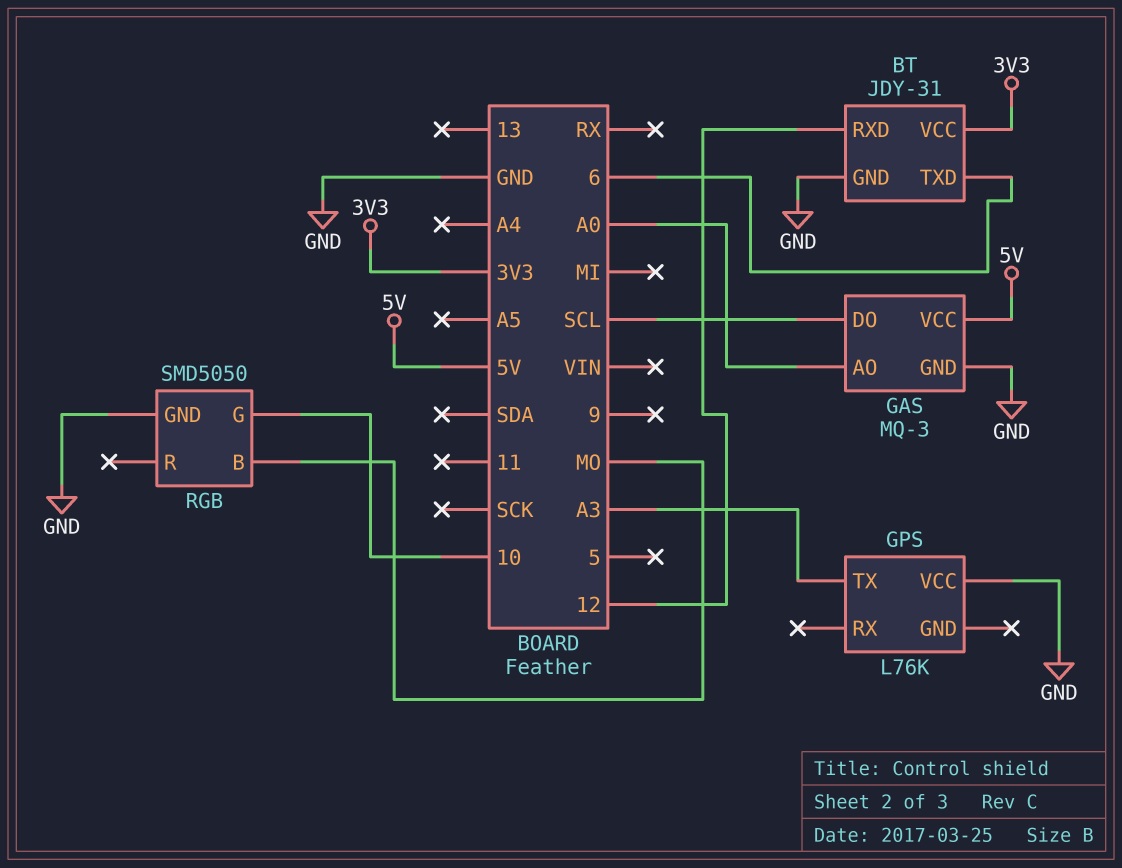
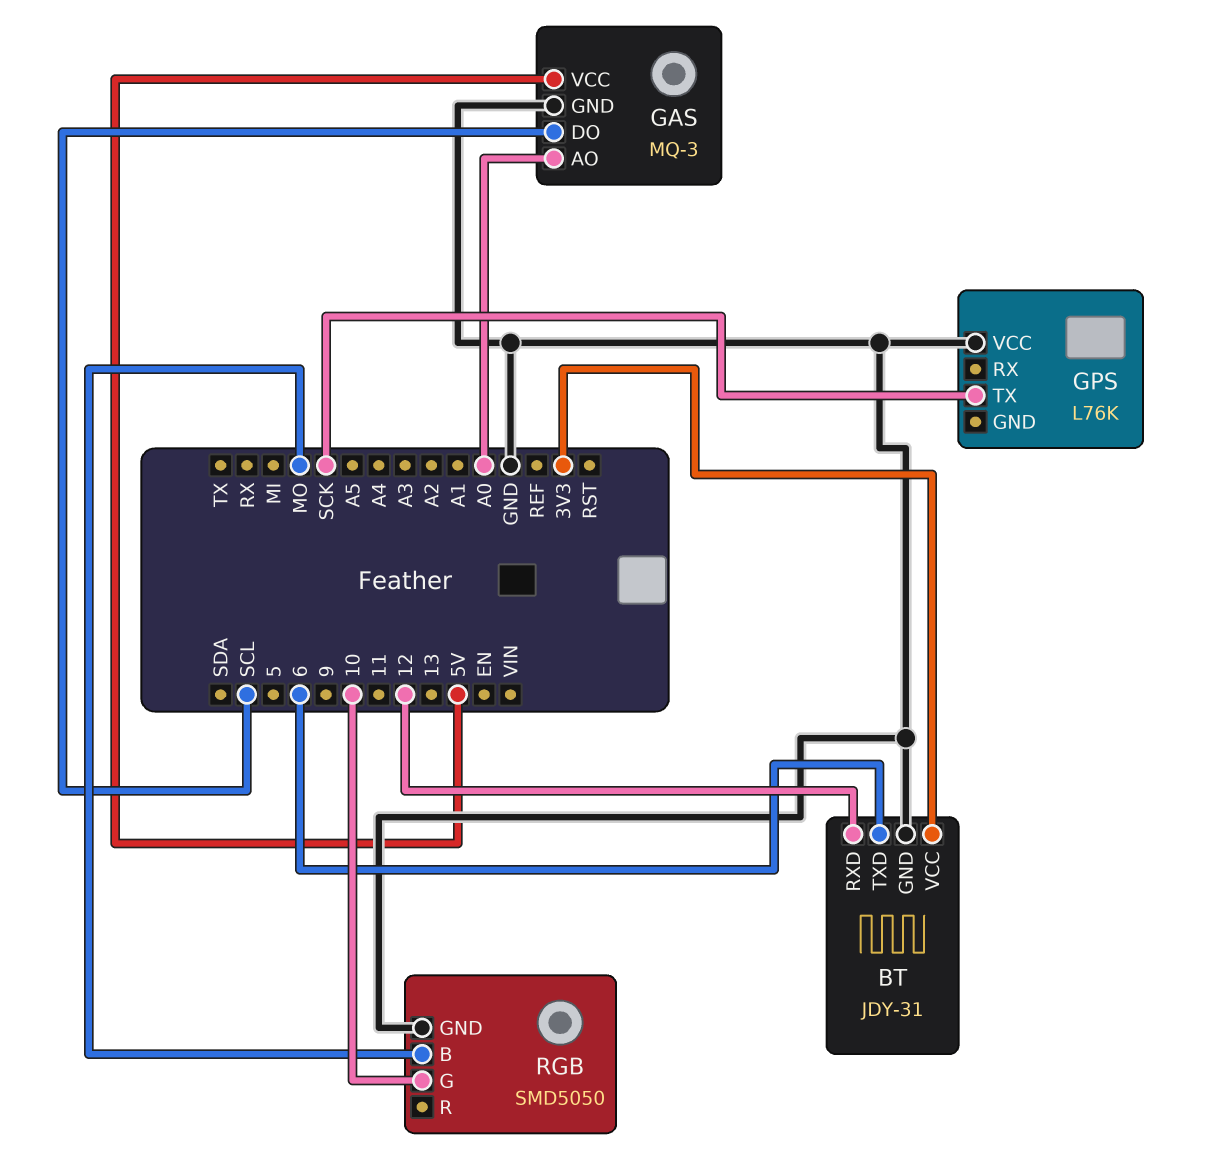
GPS pin TX: A3 -> SCK

